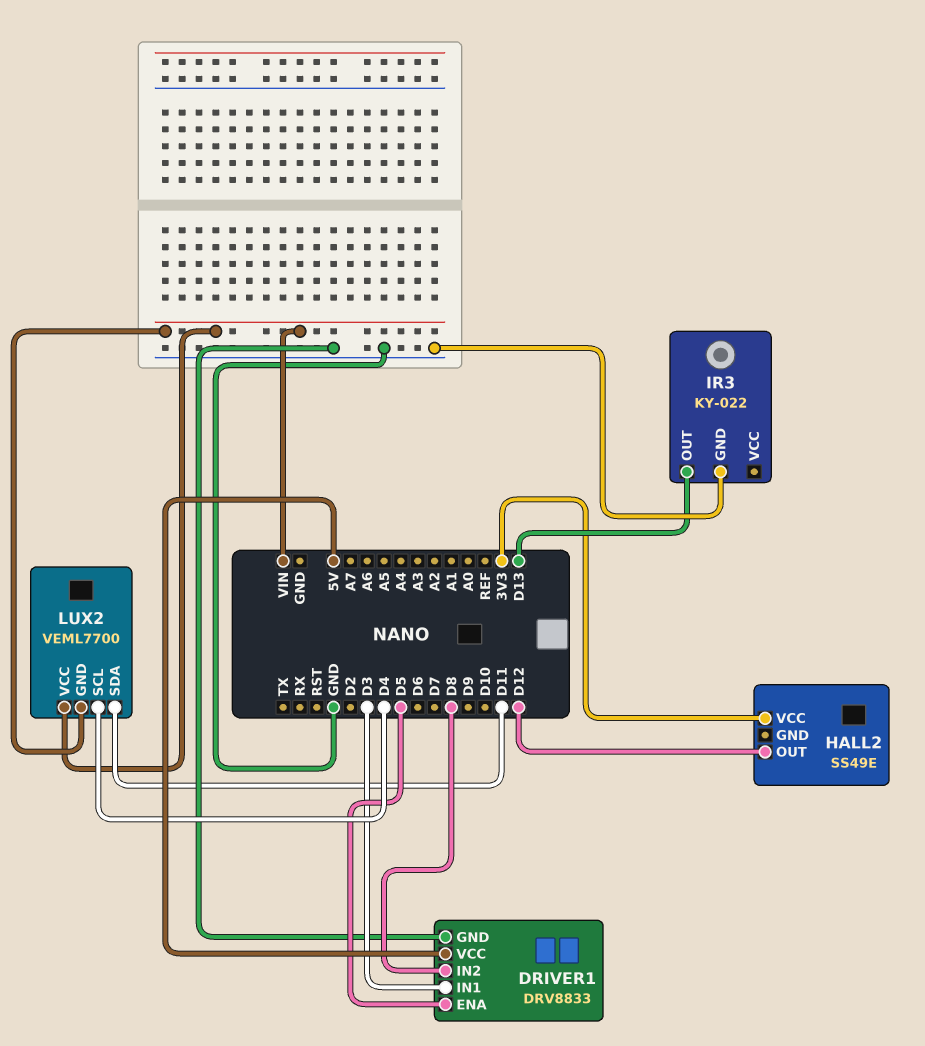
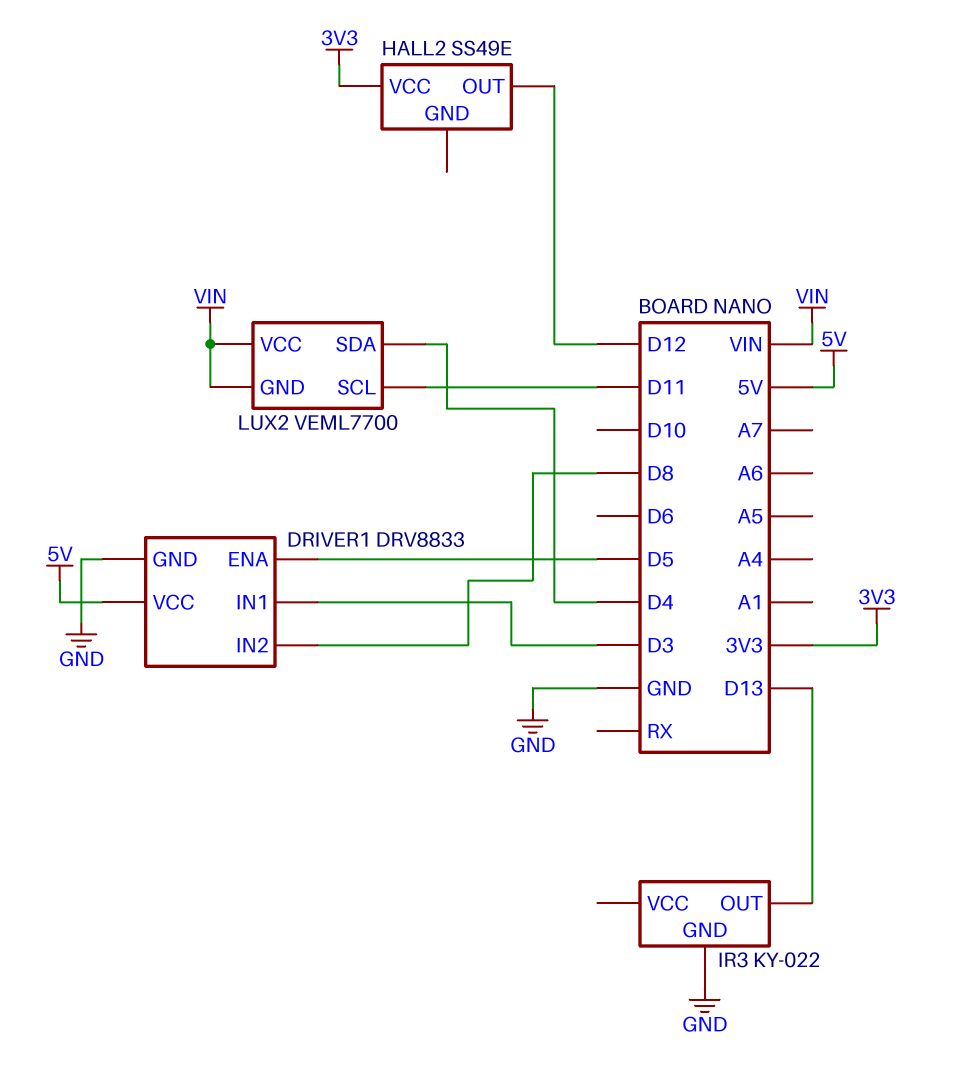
LUX2 pin SCL: D4 -> D11
LUX2 pin SDA: D11 -> D4

